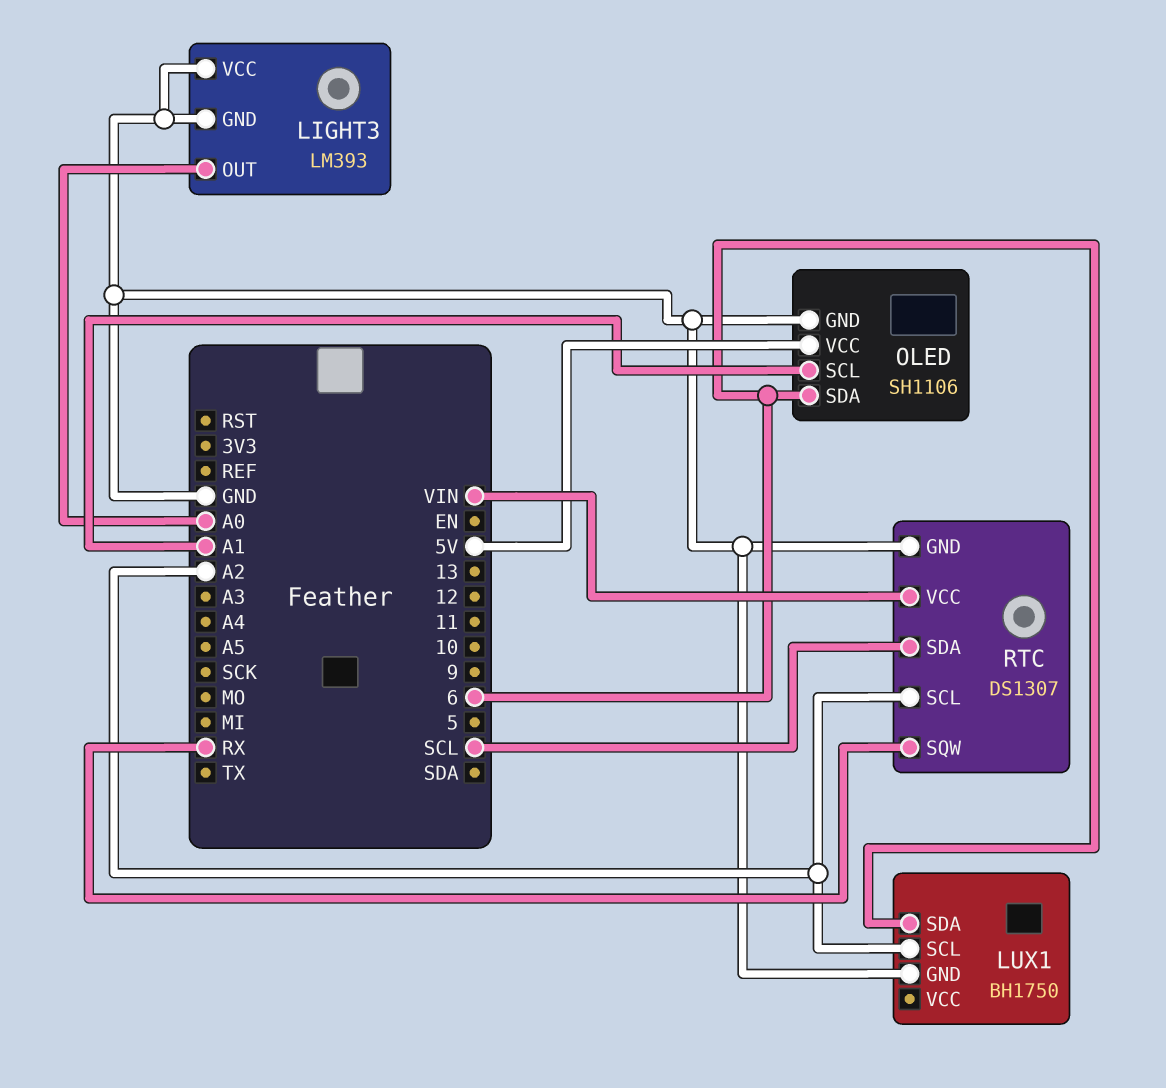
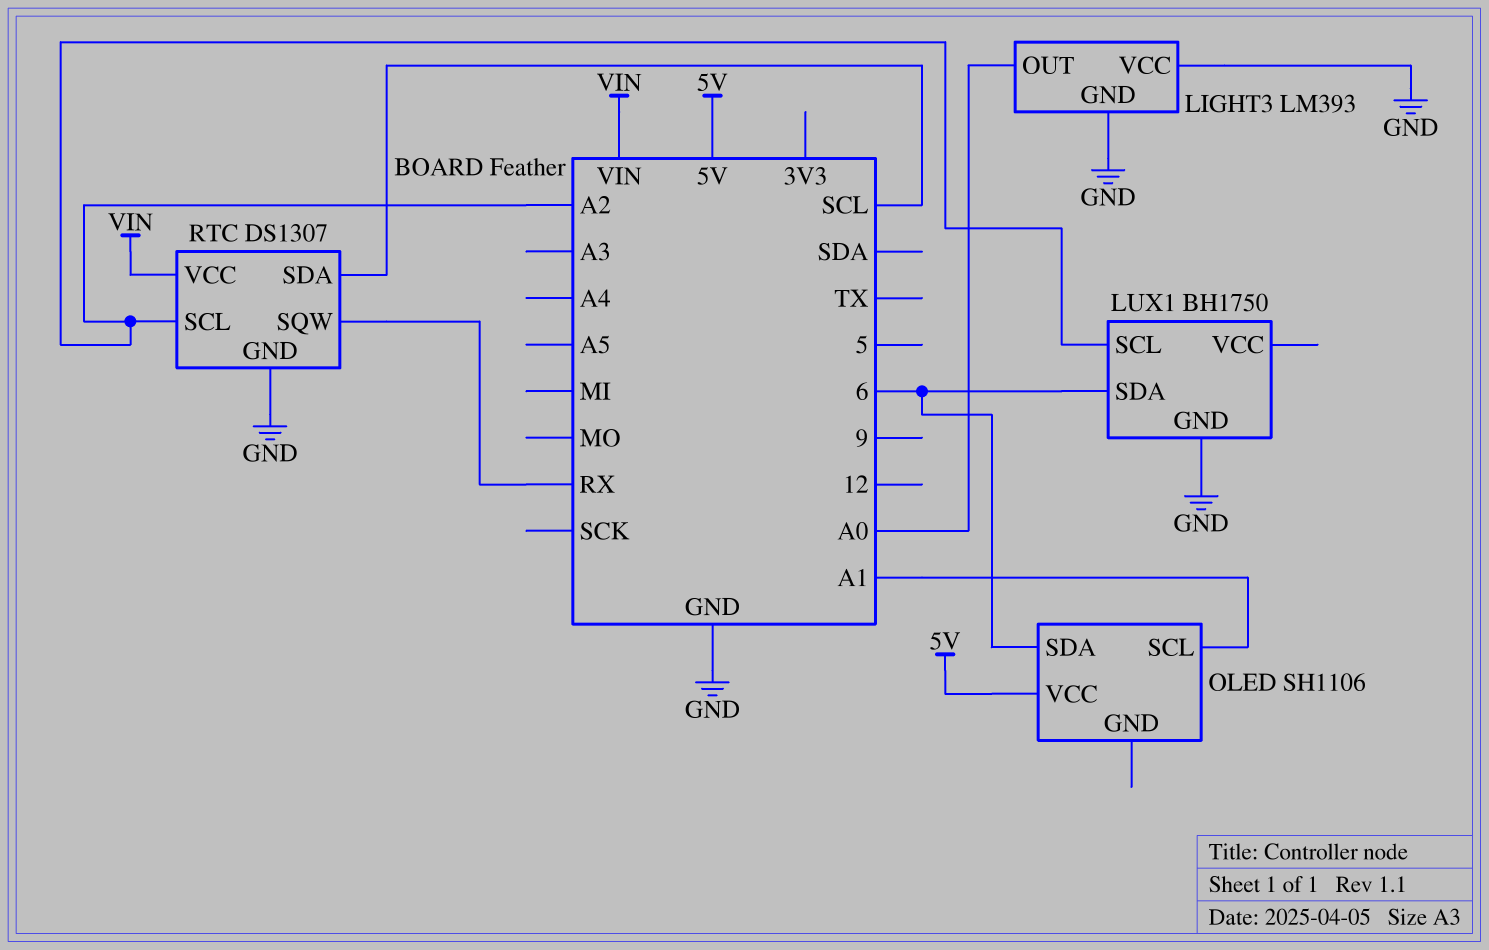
OLED pin GND: GND -> none

